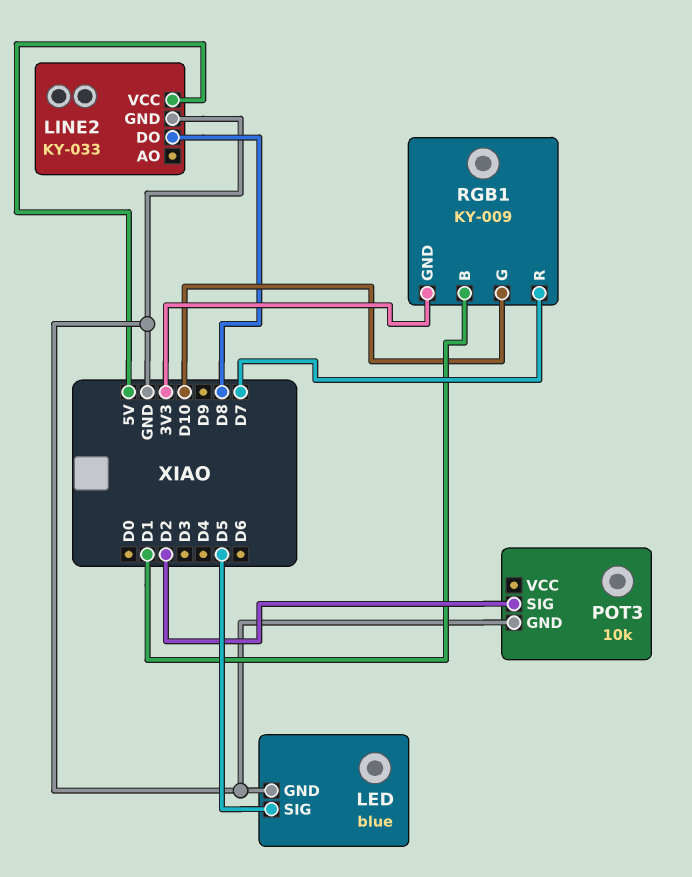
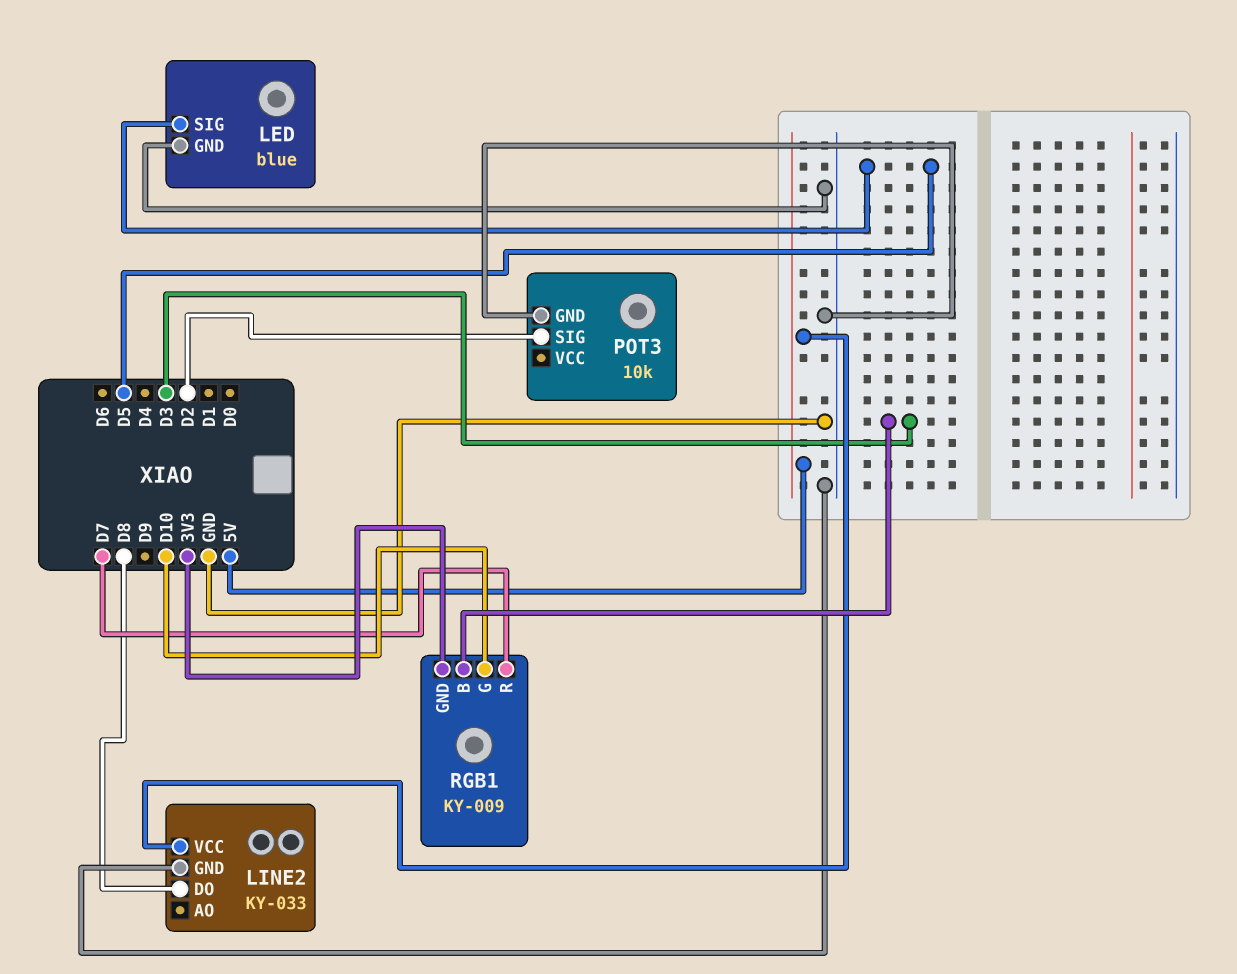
RGB1 pin B: D1 -> D3

